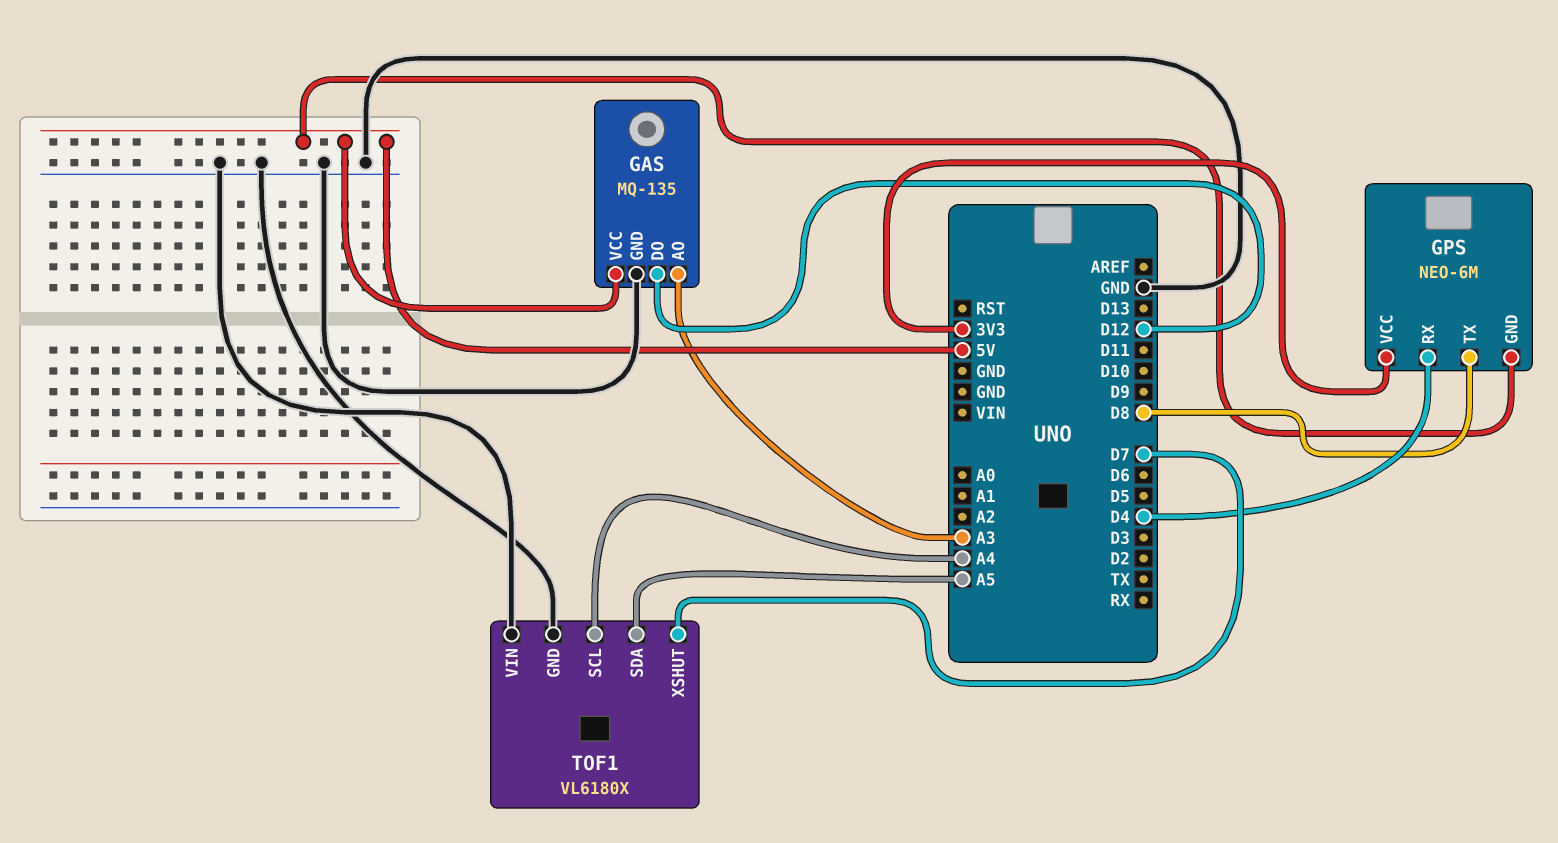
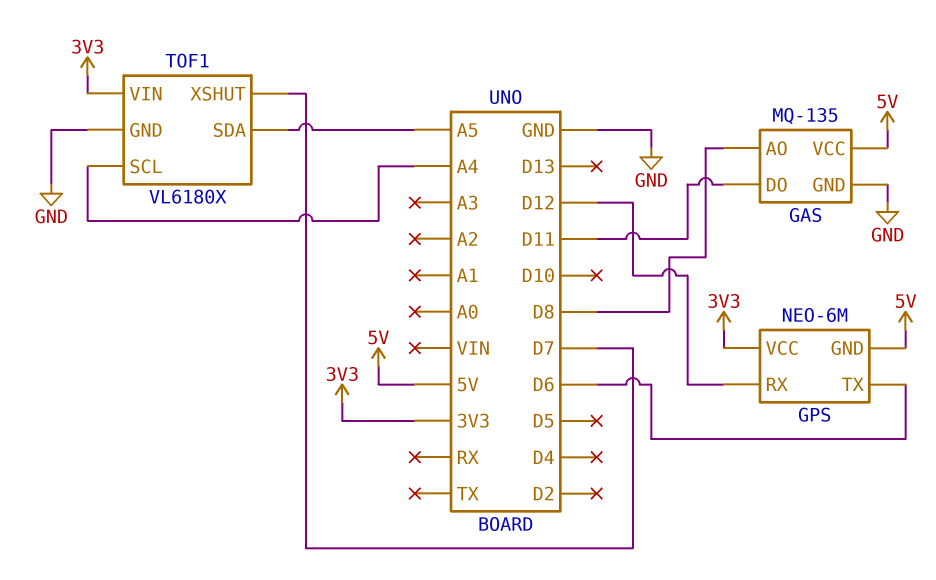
GAS pin AO: A3 -> D8
GAS pin DO: D12 -> D11
GPS pin RX: D4 -> D12
GPS pin TX: D8 -> D6
TOF1 pin VIN: GND -> 3V3

